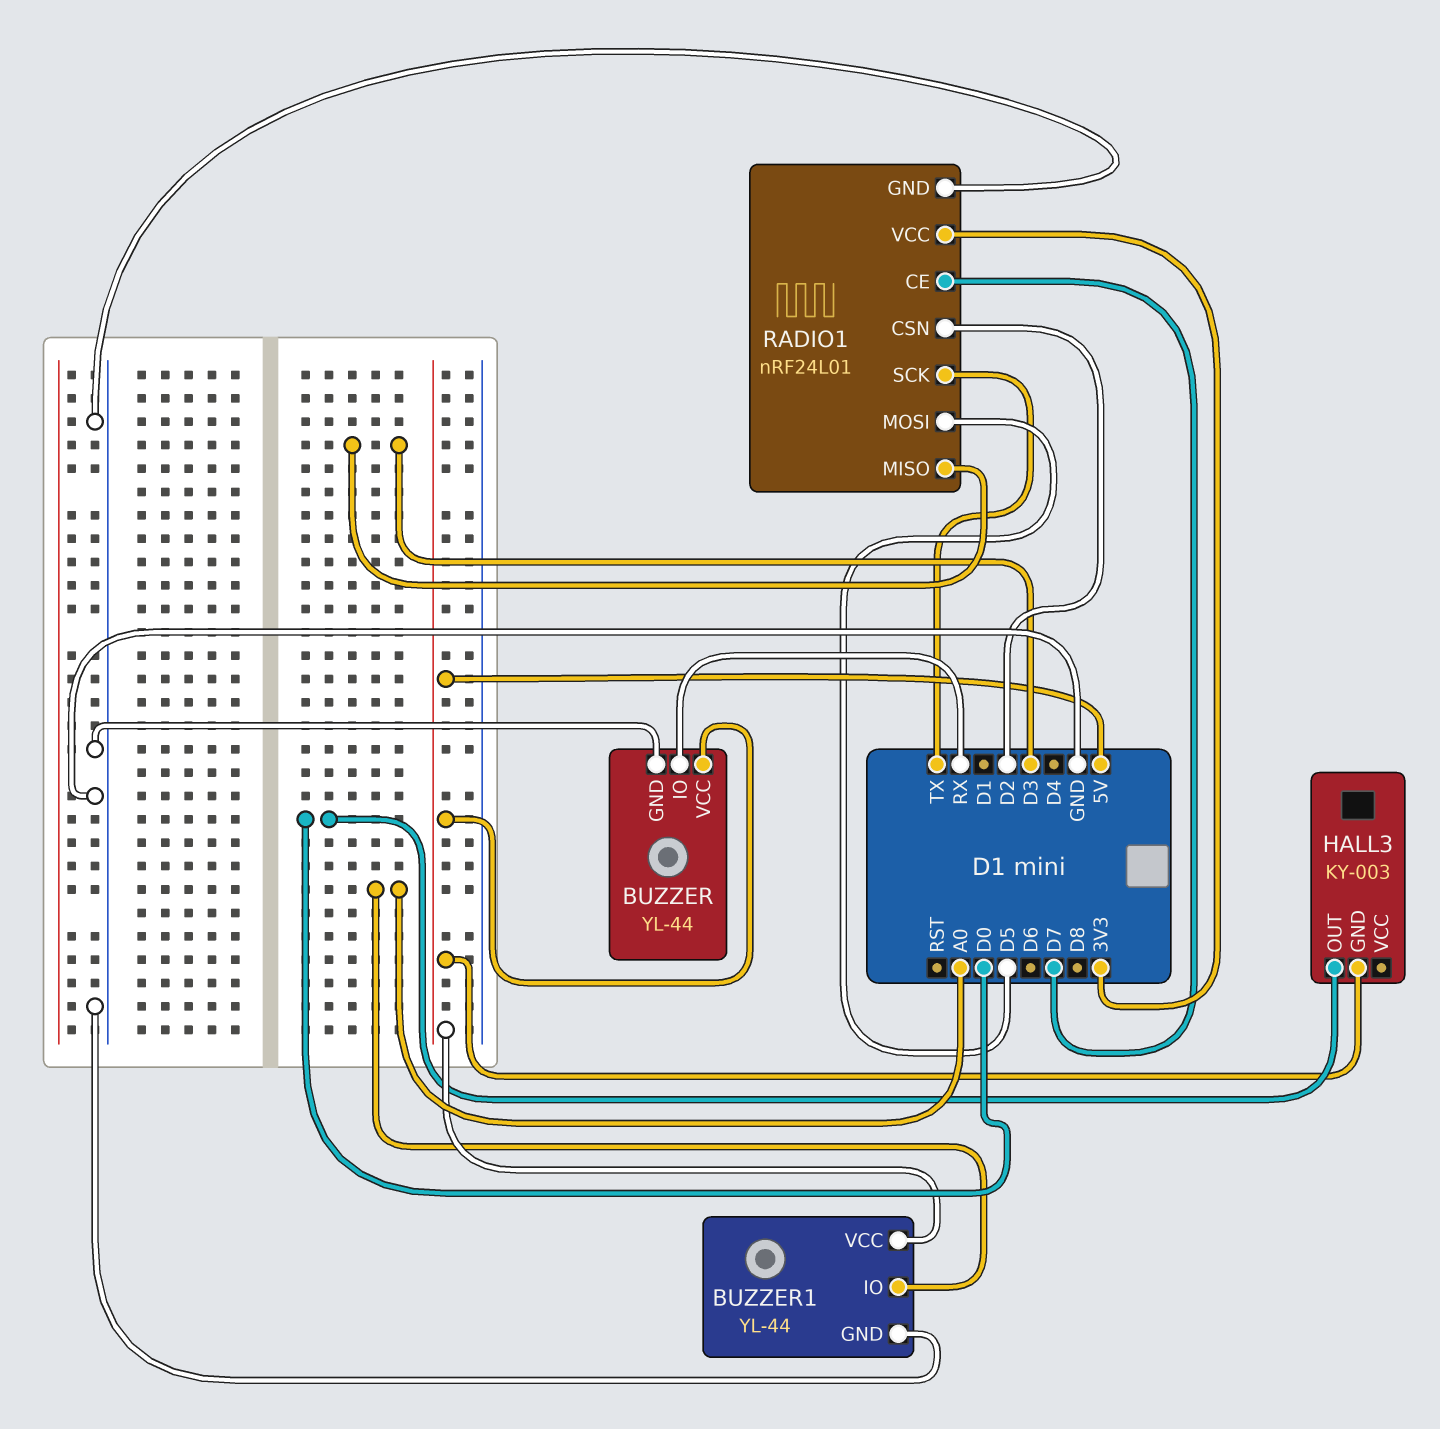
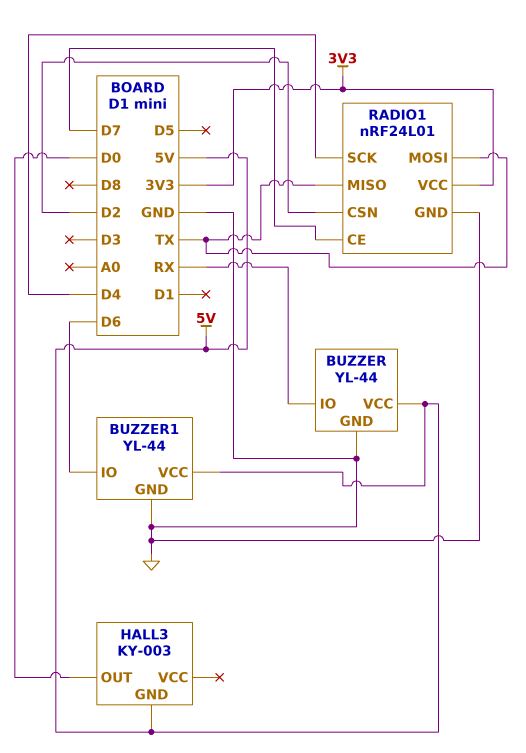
BUZZER1 pin IO: A0 -> D6
RADIO1 pin MISO: D3 -> TX
RADIO1 pin MOSI: D5 -> TX
RADIO1 pin SCK: TX -> D4

